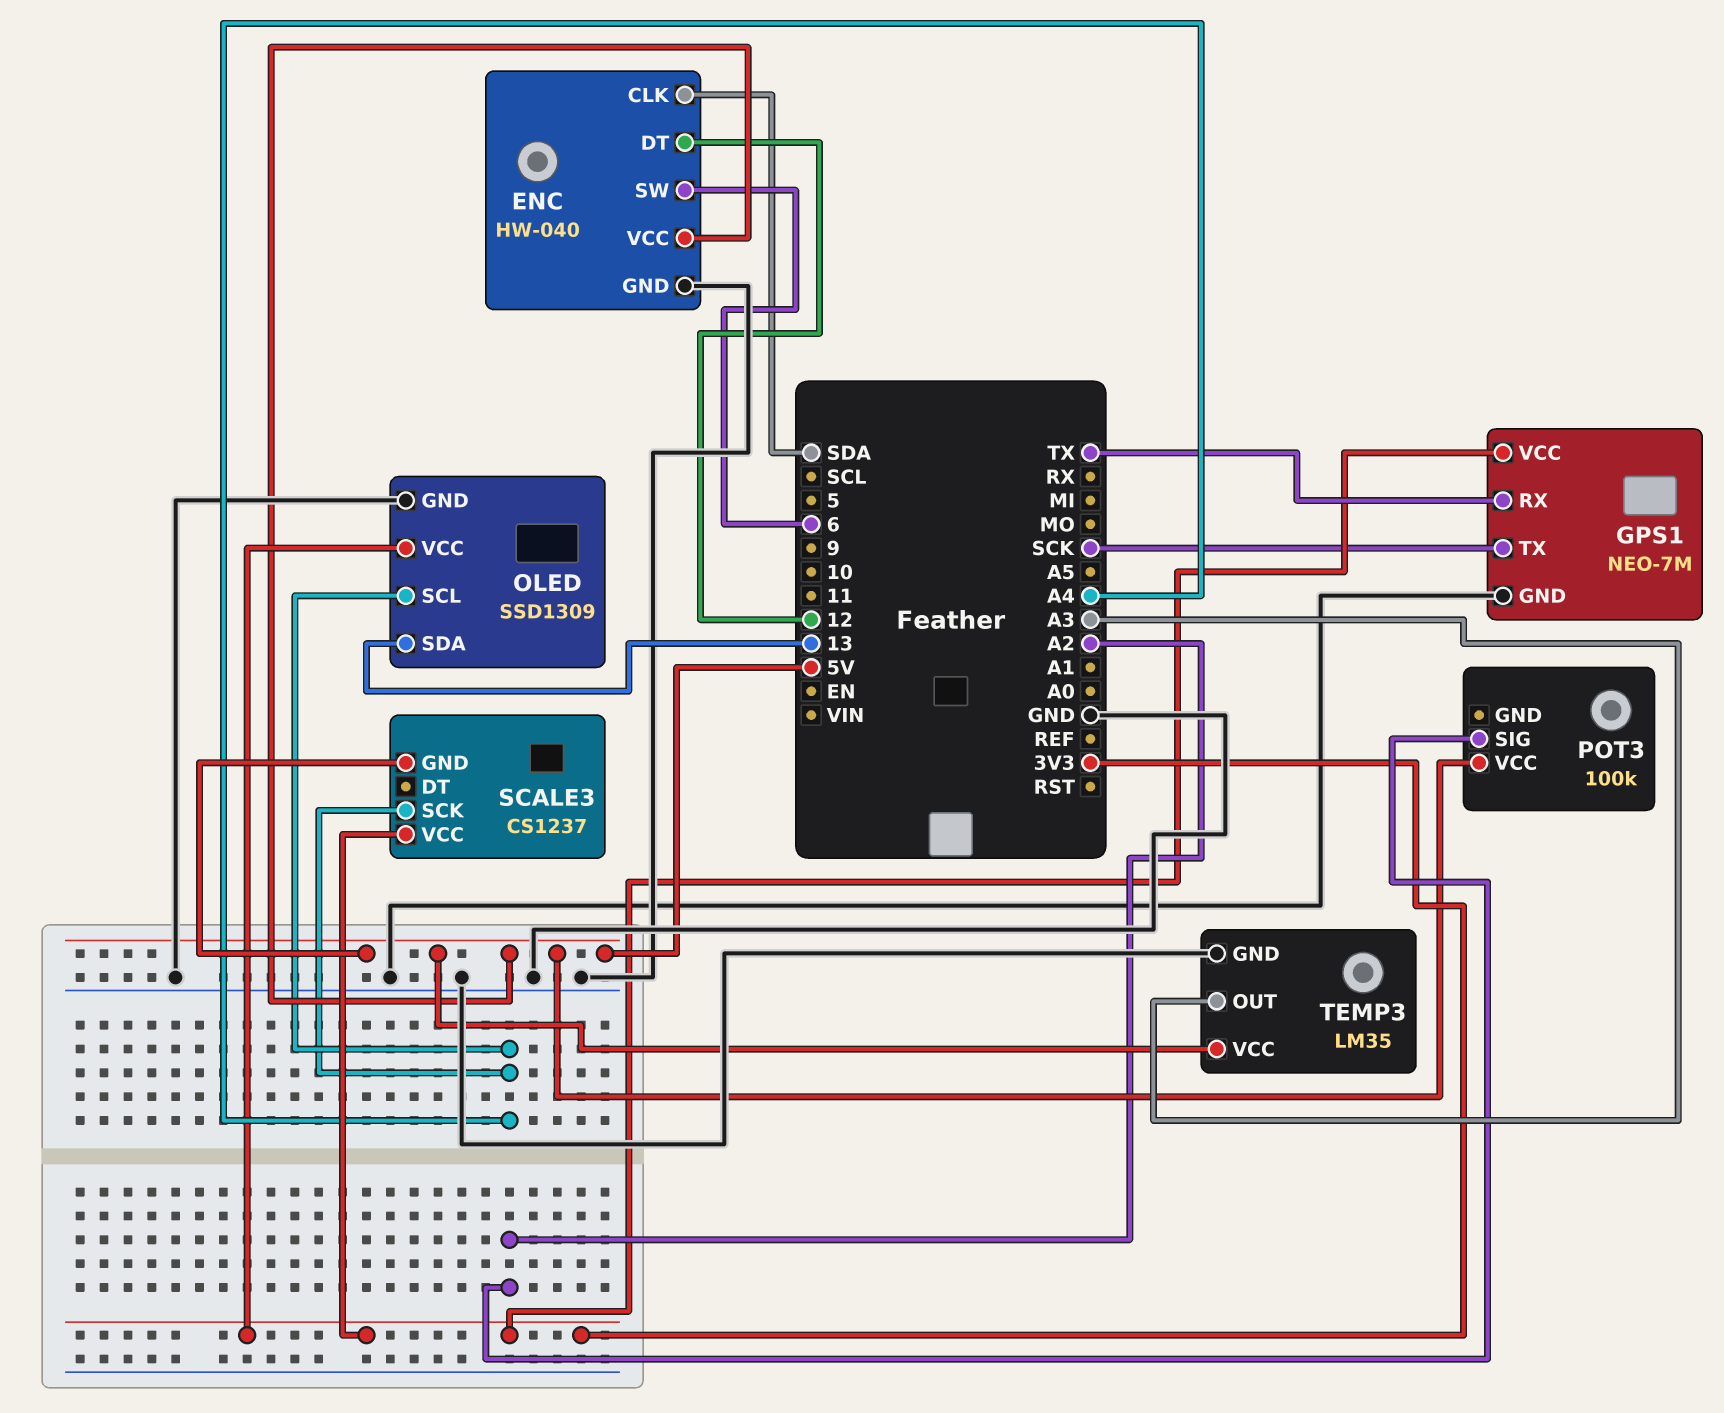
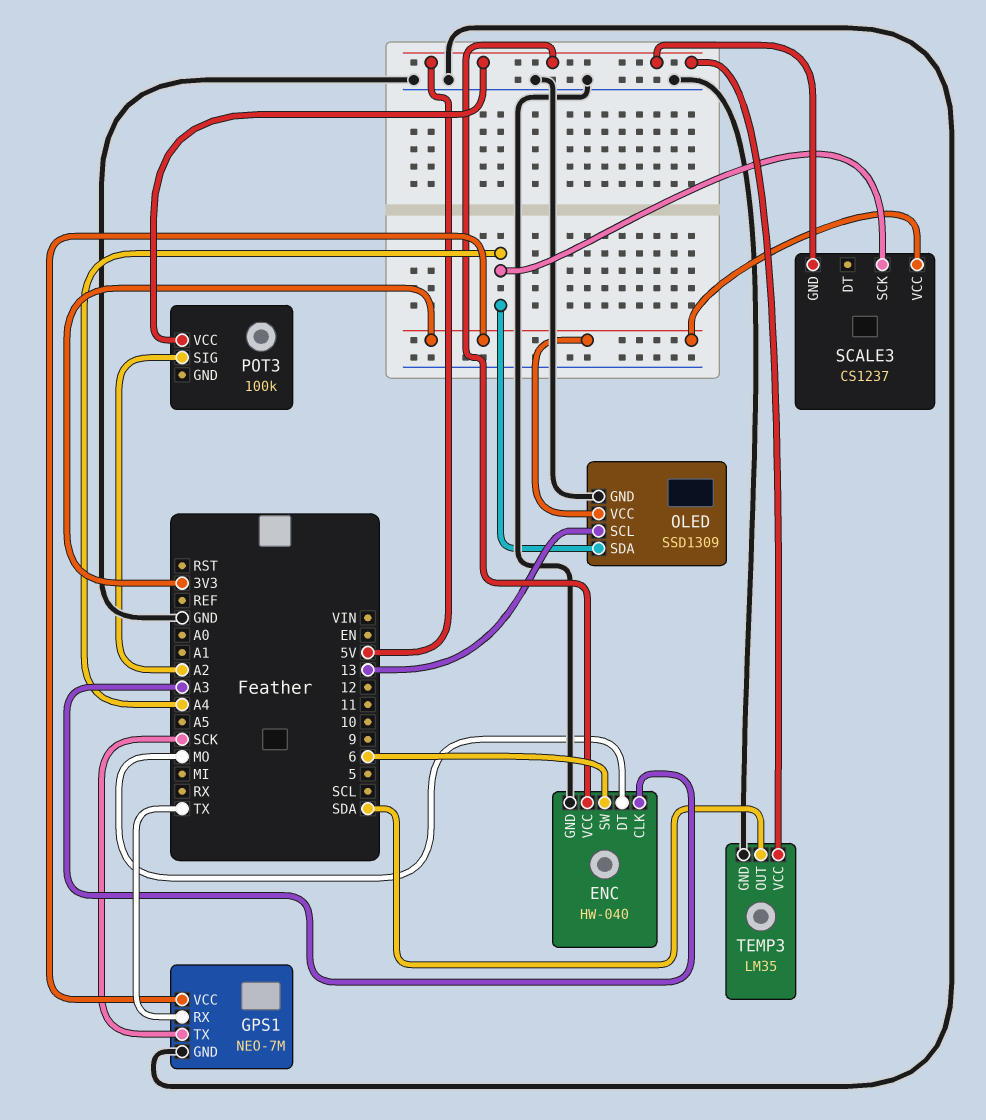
ENC pin CLK: SDA -> A3
ENC pin DT: 12 -> MO
OLED pin SCL: A4 -> 13
OLED pin SDA: 13 -> A4
TEMP3 pin OUT: A3 -> SDA

